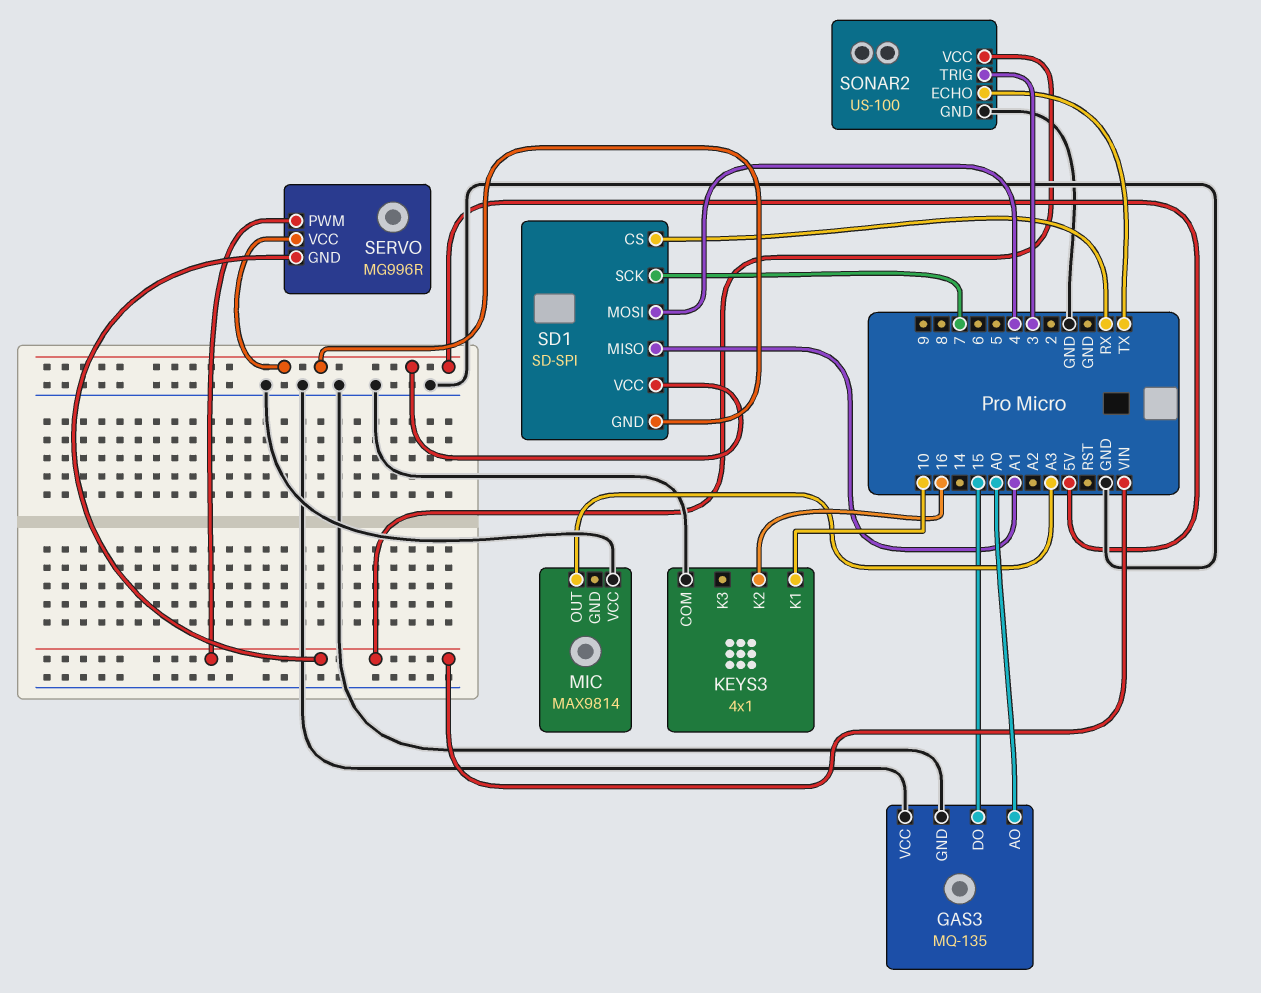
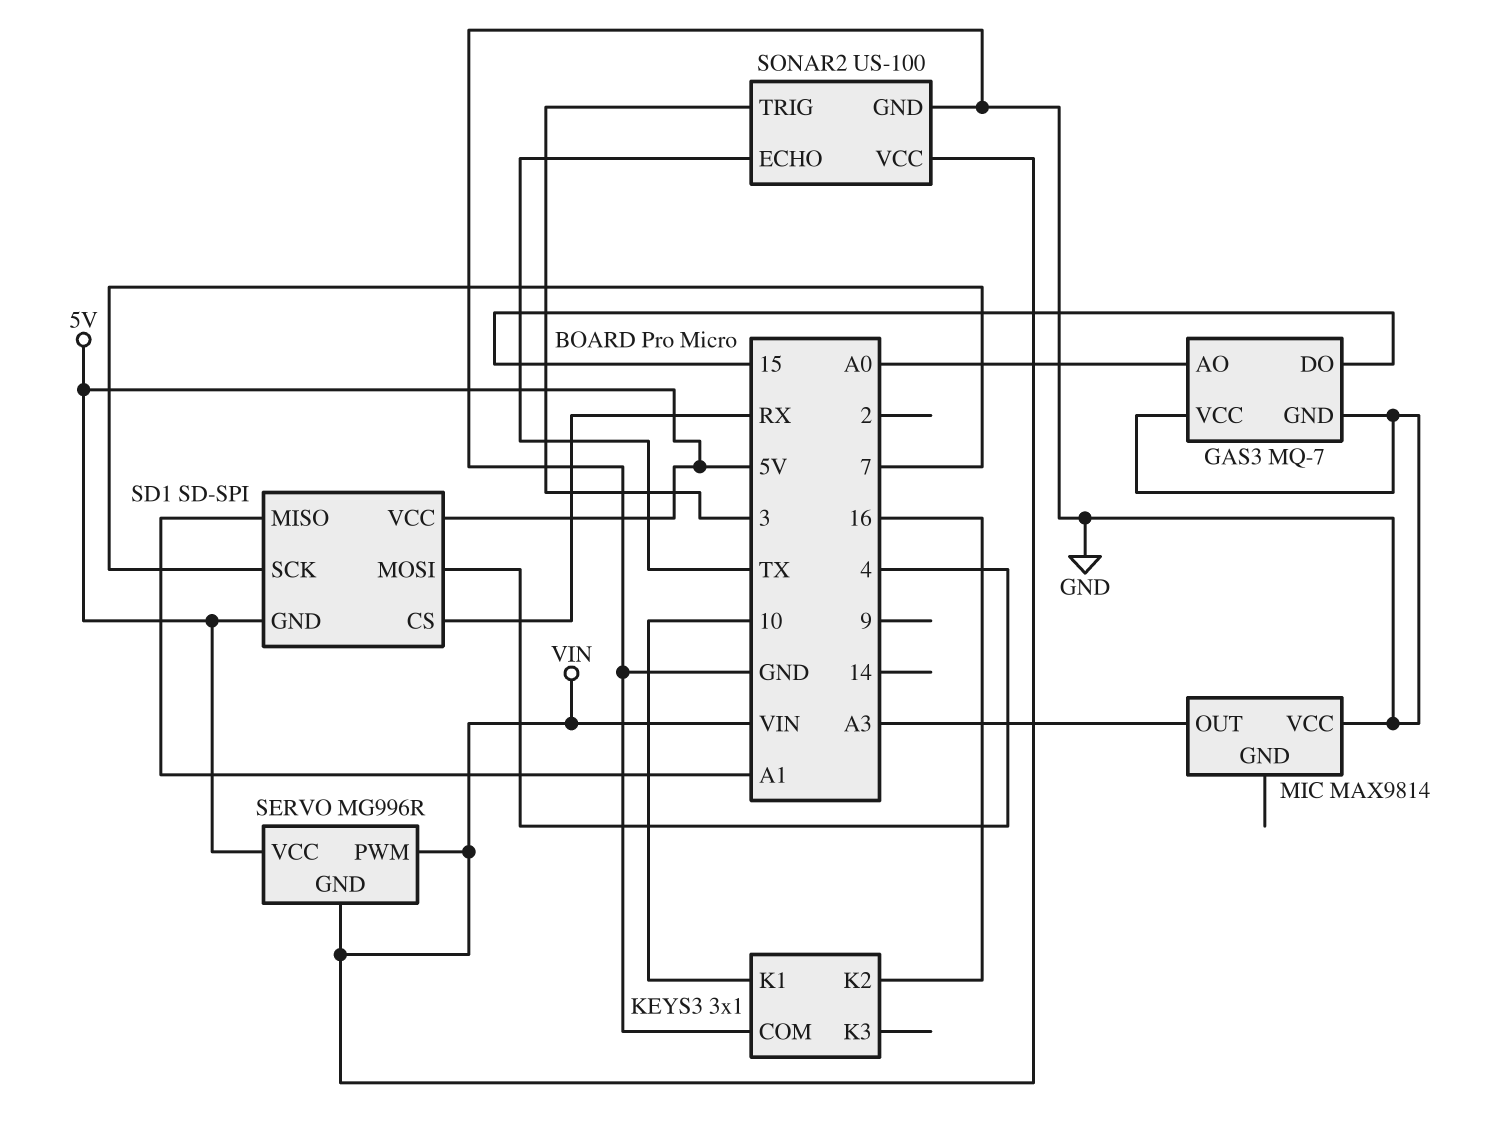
GAS3: MQ-135 -> MQ-7
KEYS3: 4x1 -> 3x1

